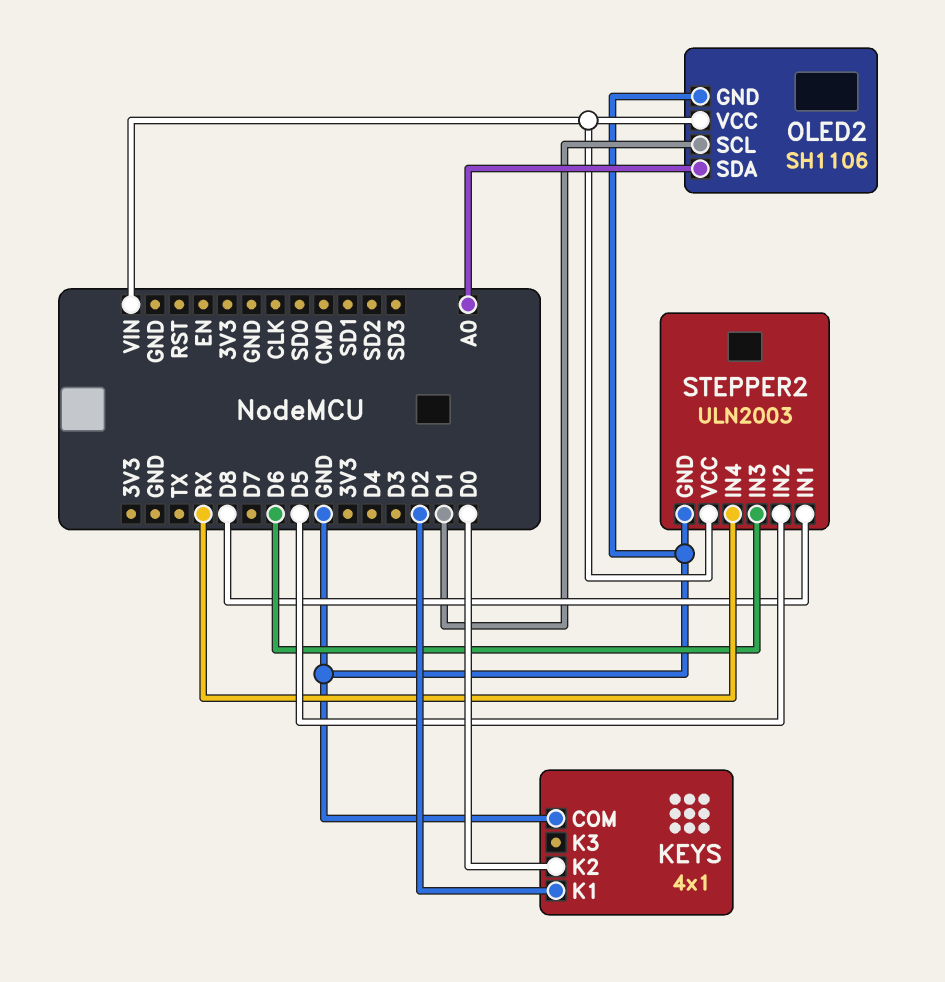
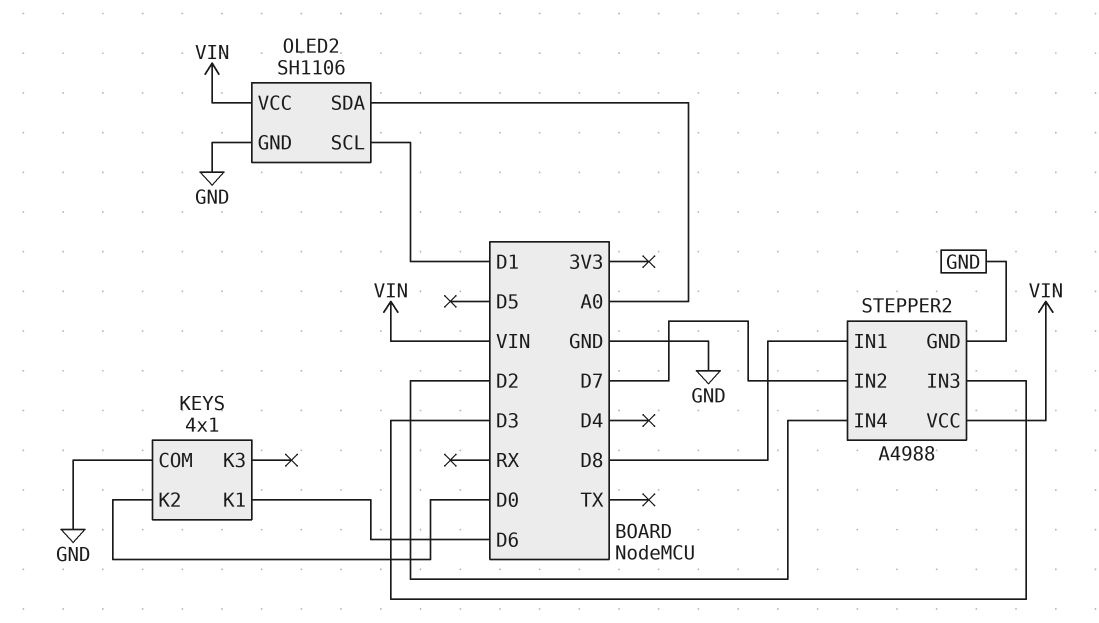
KEYS pin K1: D2 -> D6
STEPPER2: ULN2003 -> A4988
STEPPER2 pin IN2: D5 -> D7
STEPPER2 pin IN3: D6 -> D3
STEPPER2 pin IN4: RX -> D2

